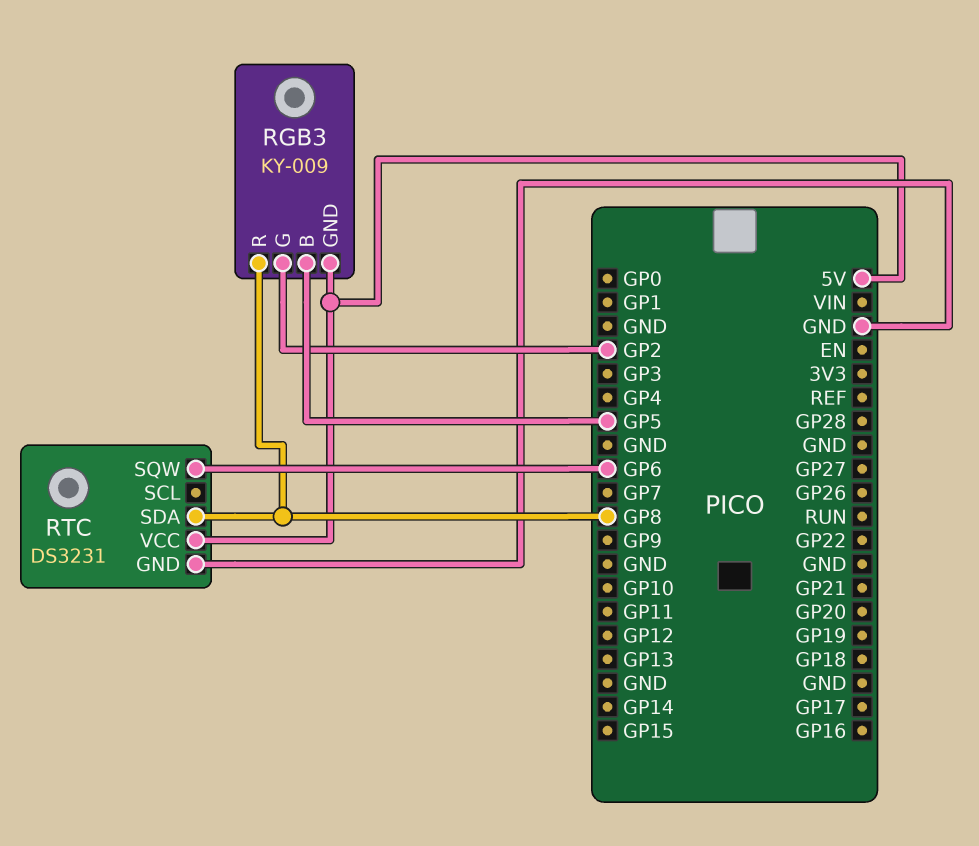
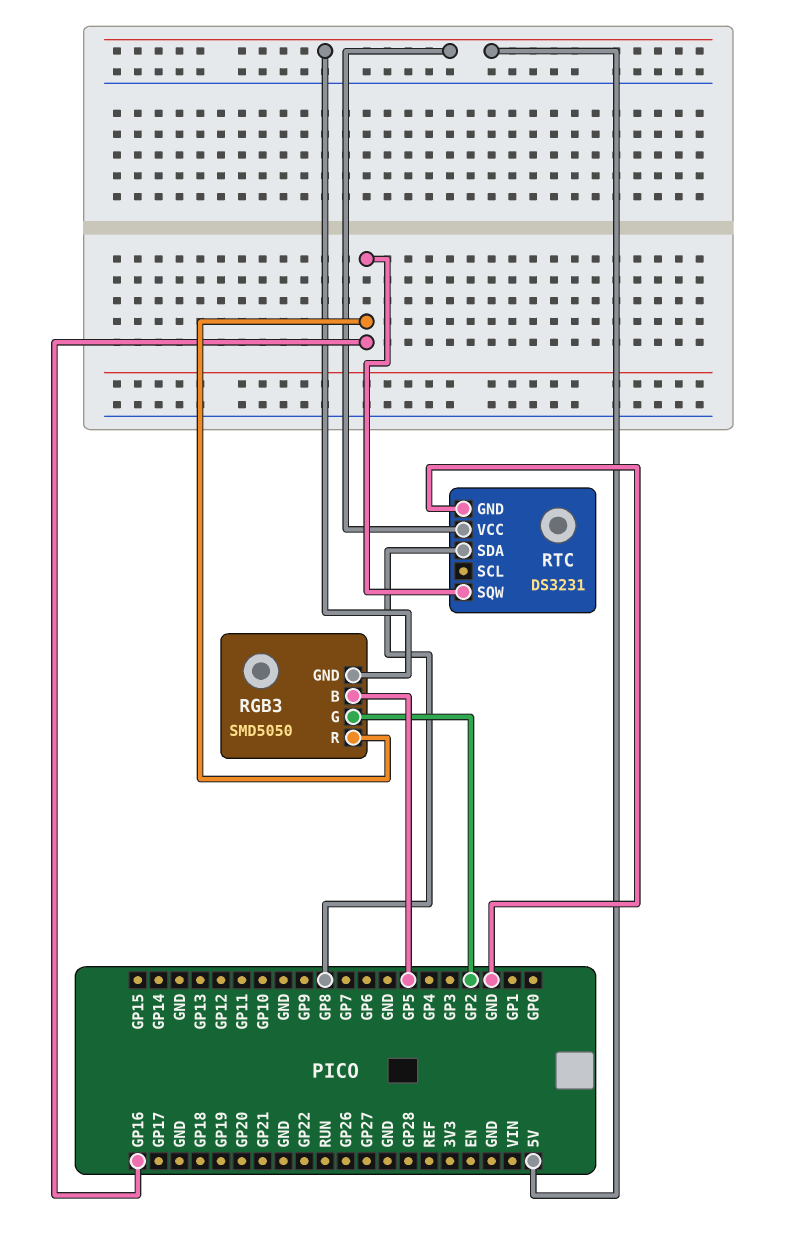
RGB3: KY-009 -> SMD5050
RGB3 pin R: GP8 -> GP16
RTC pin SQW: GP6 -> GP16

